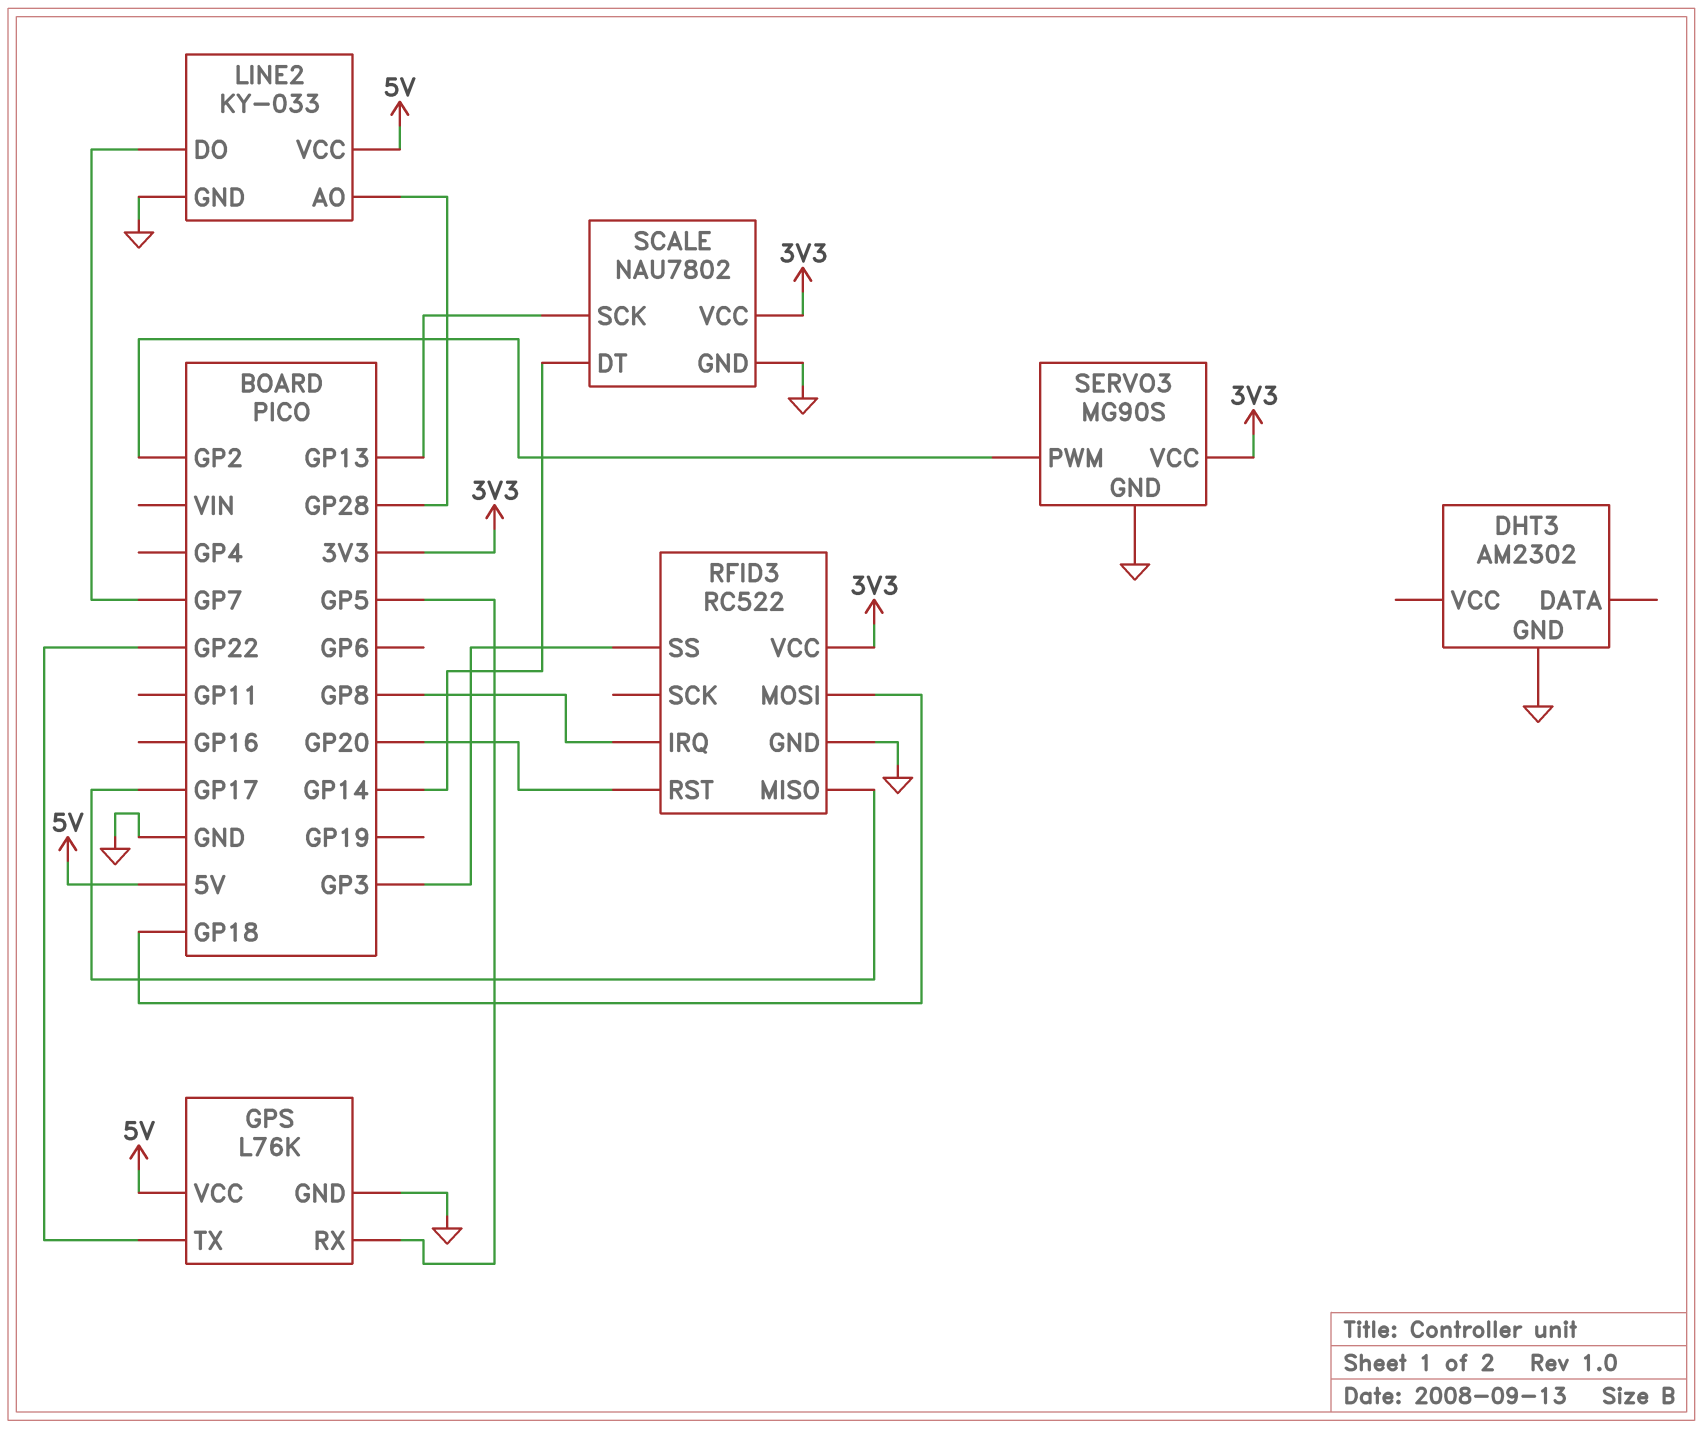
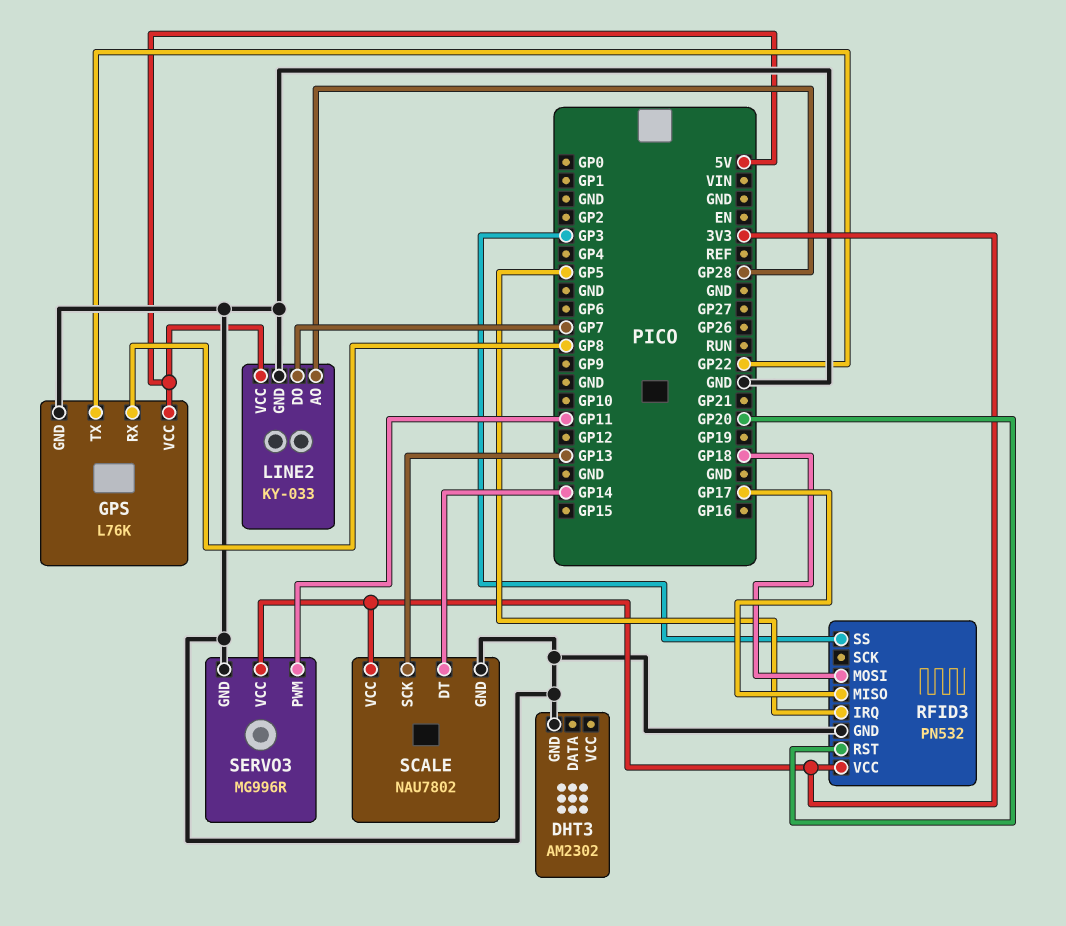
GPS pin RX: GP5 -> GP8
RFID3: RC522 -> PN532
RFID3 pin IRQ: GP8 -> GP5
SERVO3: MG90S -> MG996R
SERVO3 pin PWM: GP2 -> GP11

